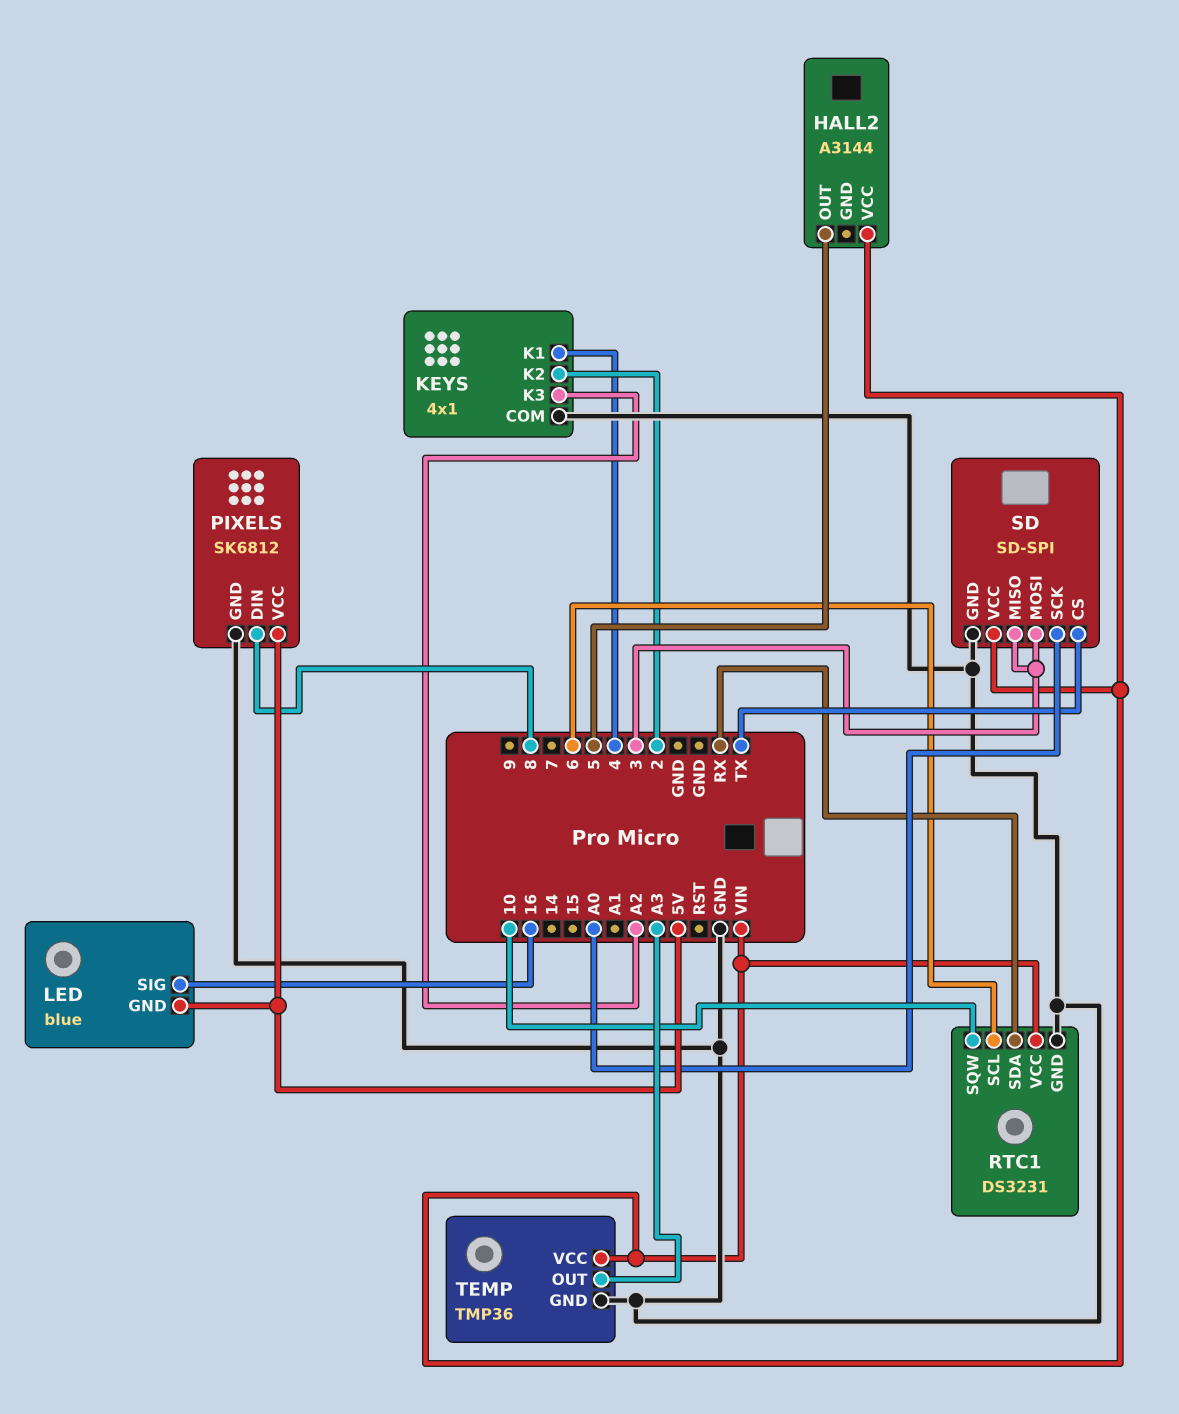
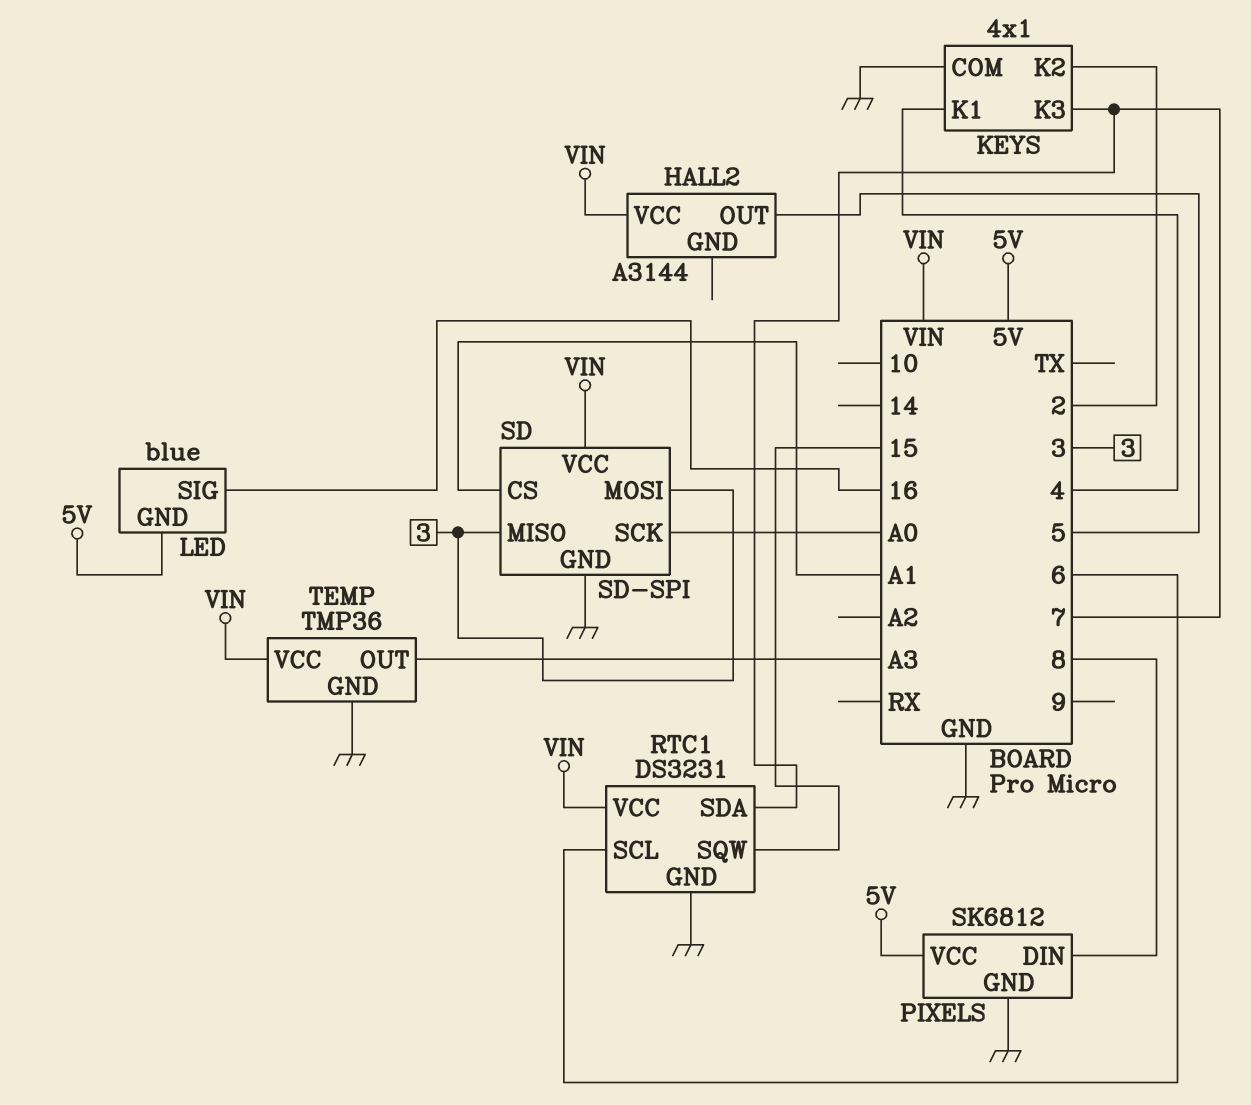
KEYS pin K3: A2 -> 7
RTC1 pin SDA: RX -> 7
RTC1 pin SQW: 10 -> 15
SD pin CS: TX -> A1

